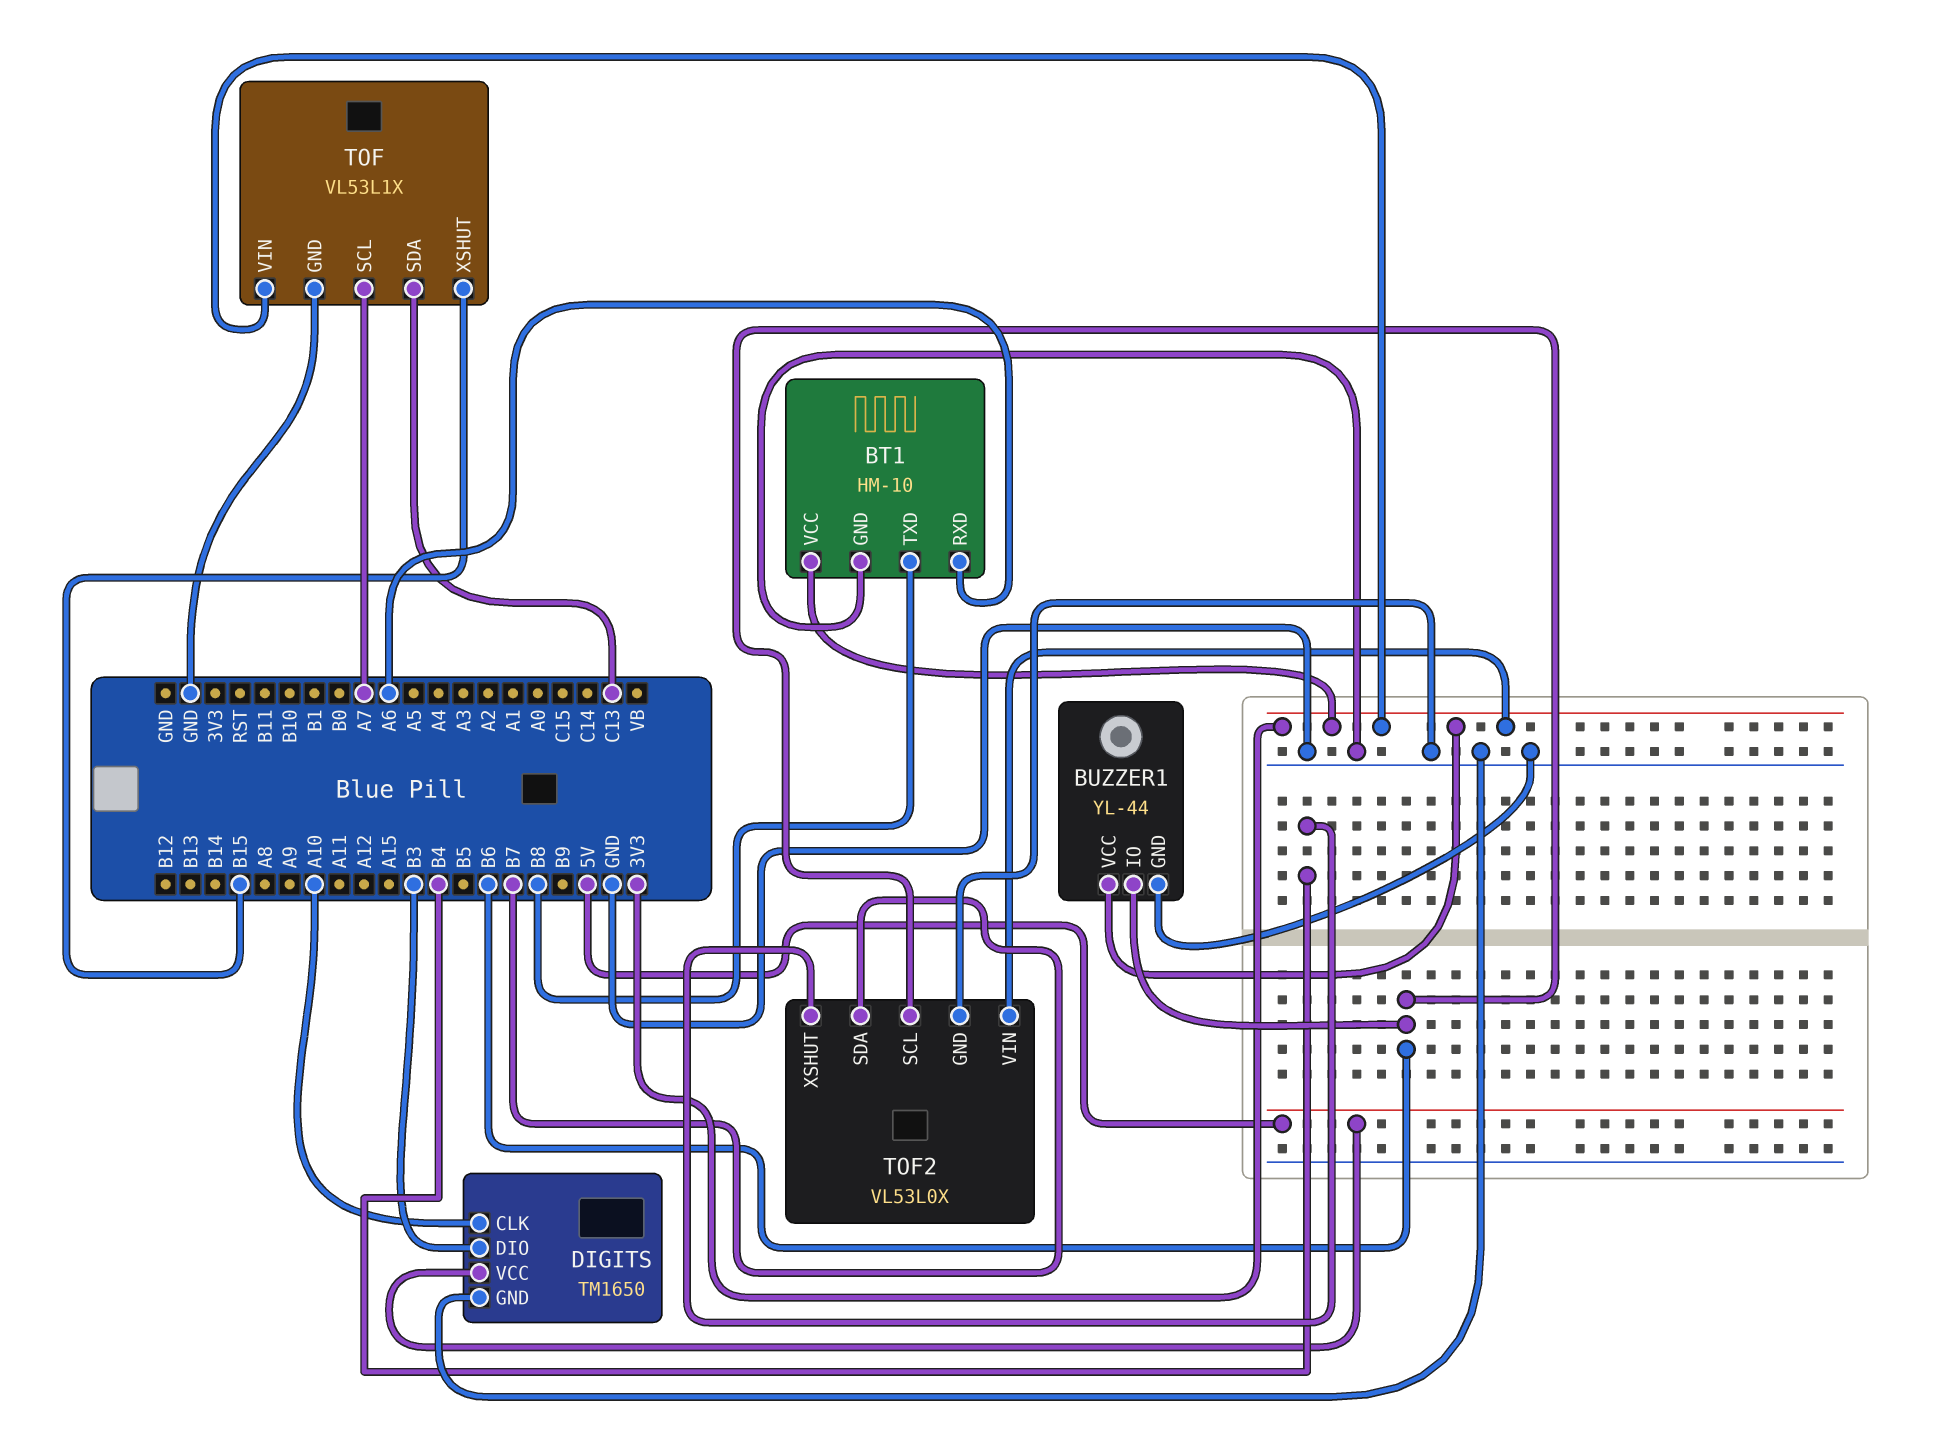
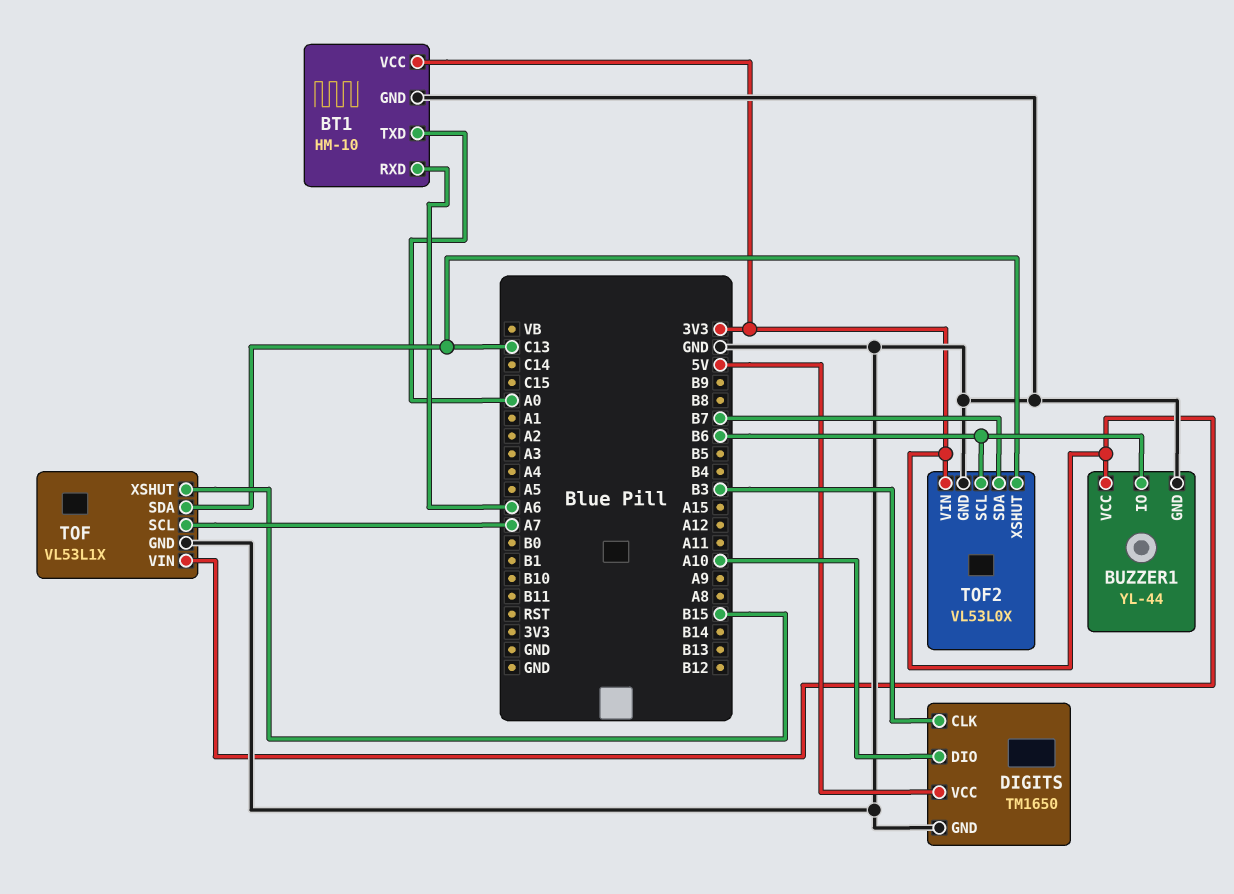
BT1 pin TXD: B8 -> A0
DIGITS pin CLK: A10 -> B3
DIGITS pin DIO: B3 -> A10
TOF2 pin XSHUT: B4 -> C13

